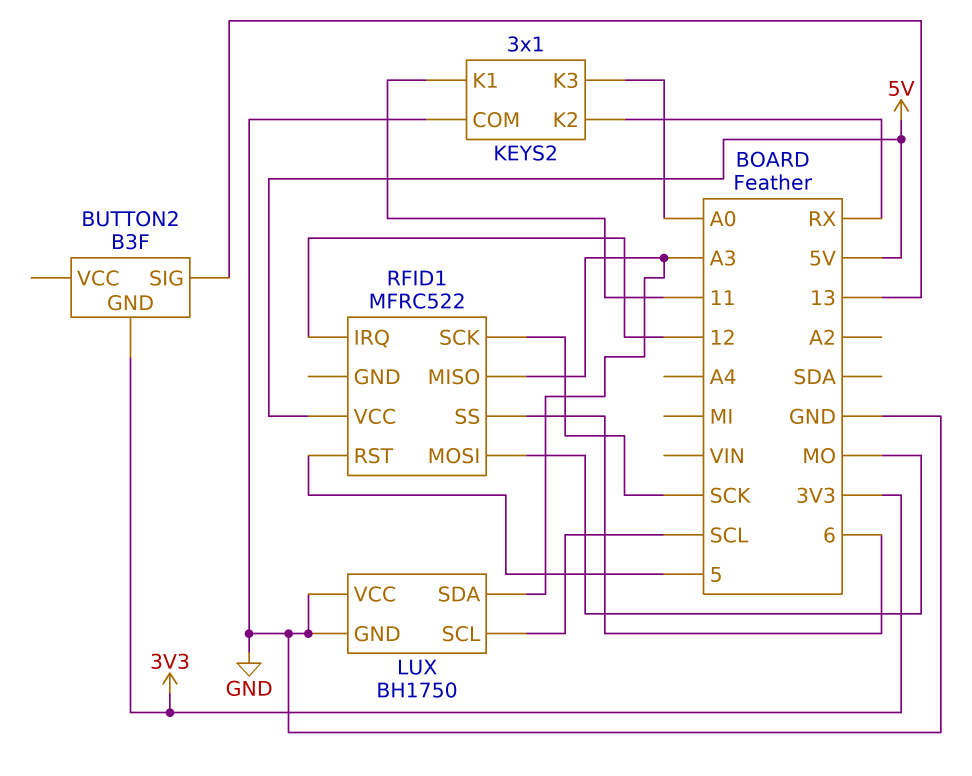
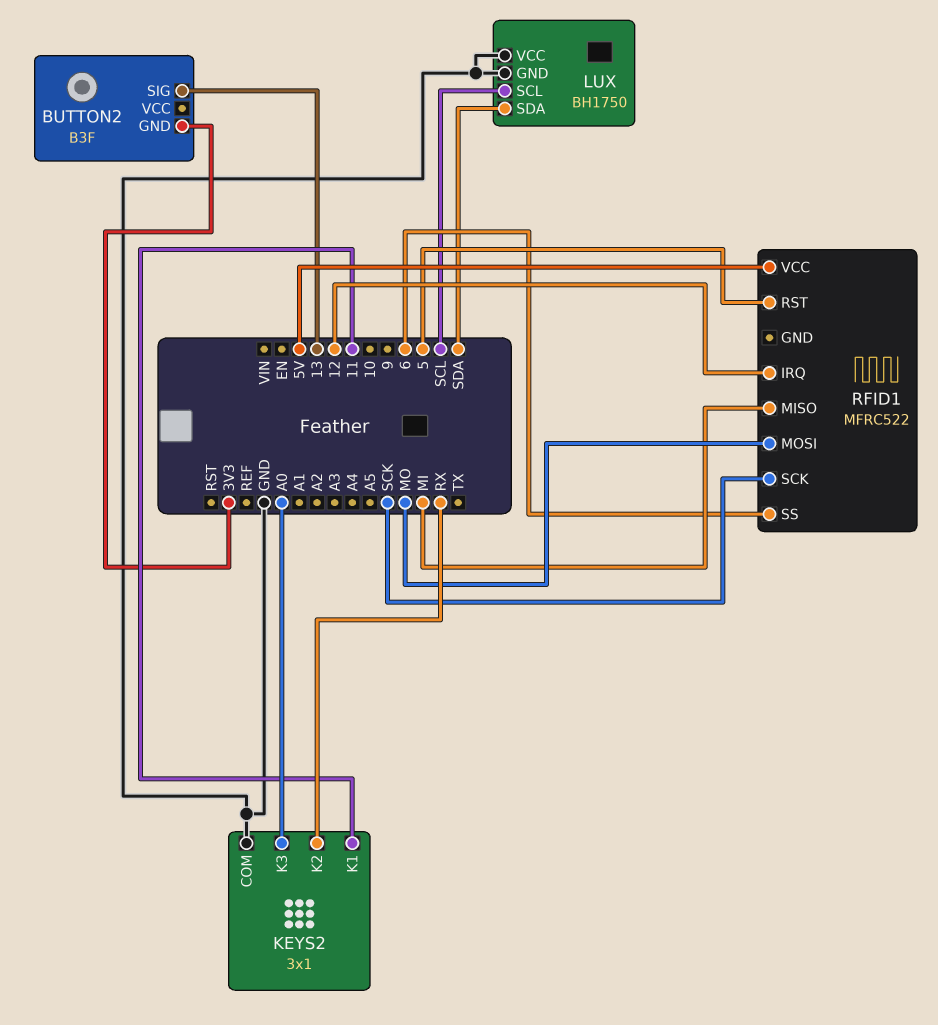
LUX pin SDA: A3 -> SDA
RFID1 pin MISO: A3 -> MI

